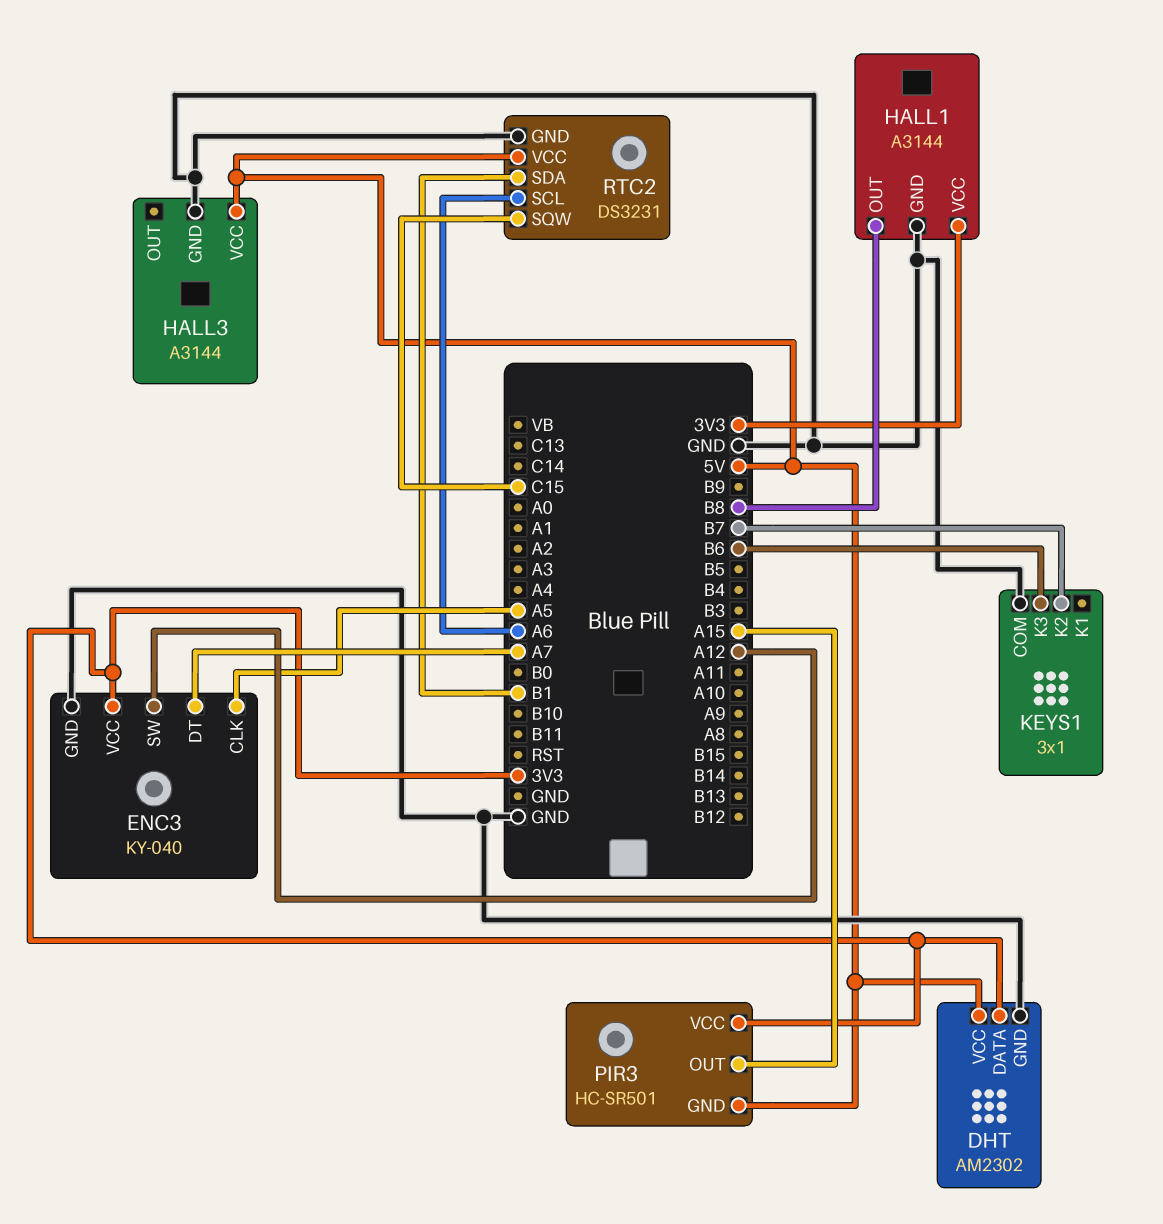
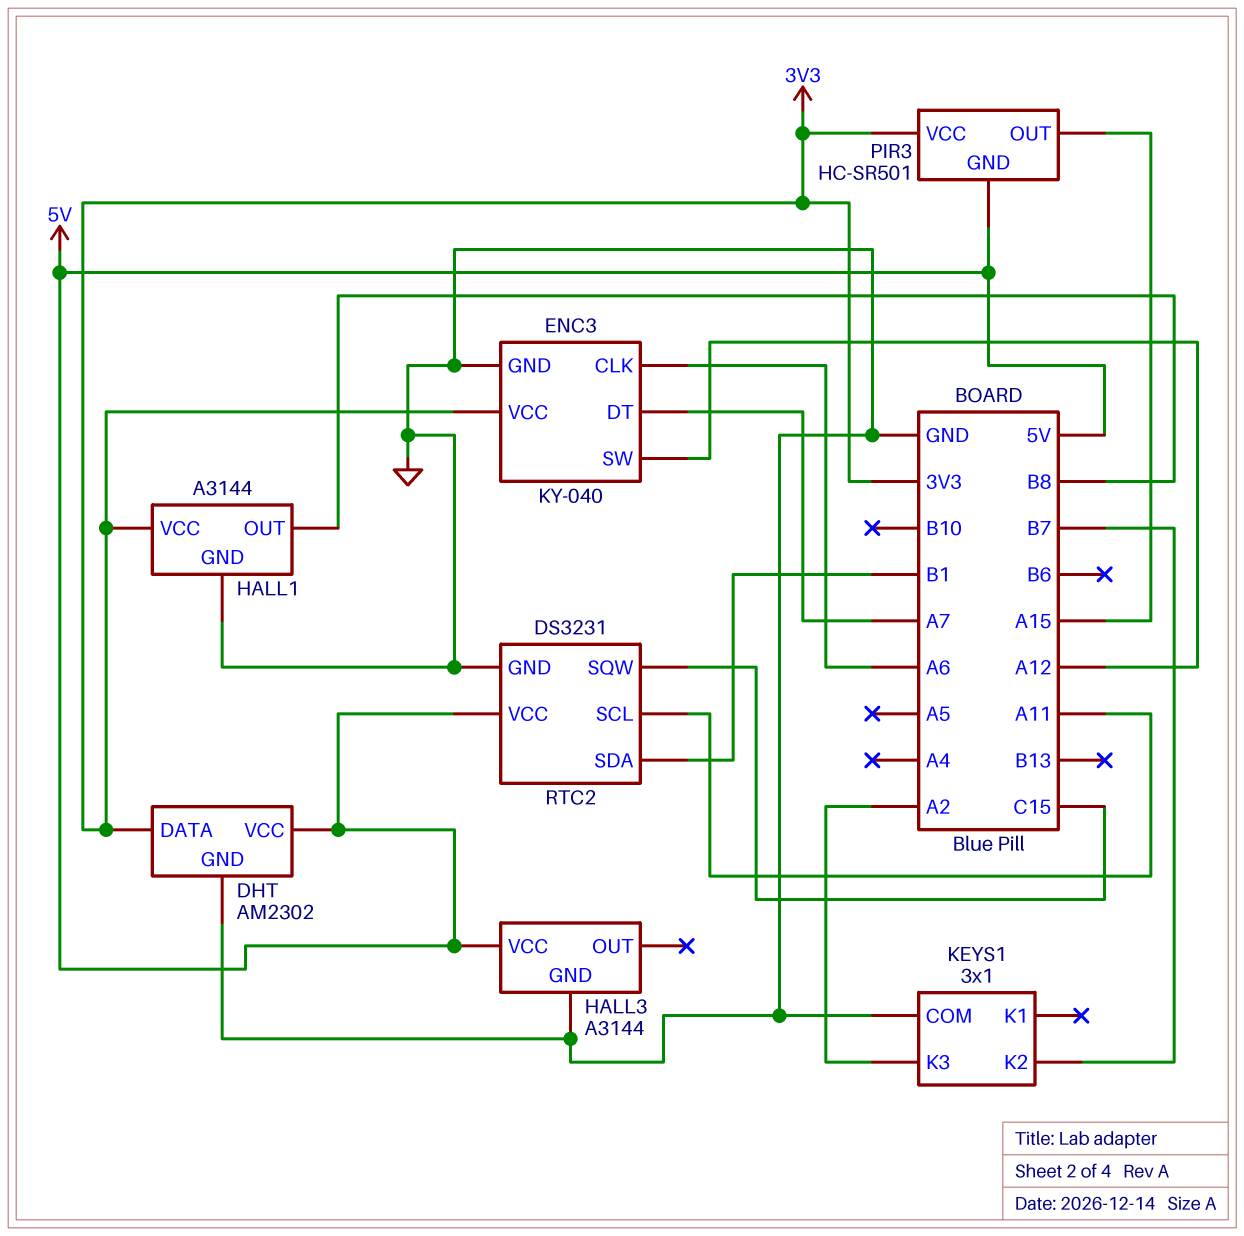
ENC3 pin CLK: A5 -> A6
KEYS1 pin K3: B6 -> A2
RTC2 pin SCL: A6 -> A11

